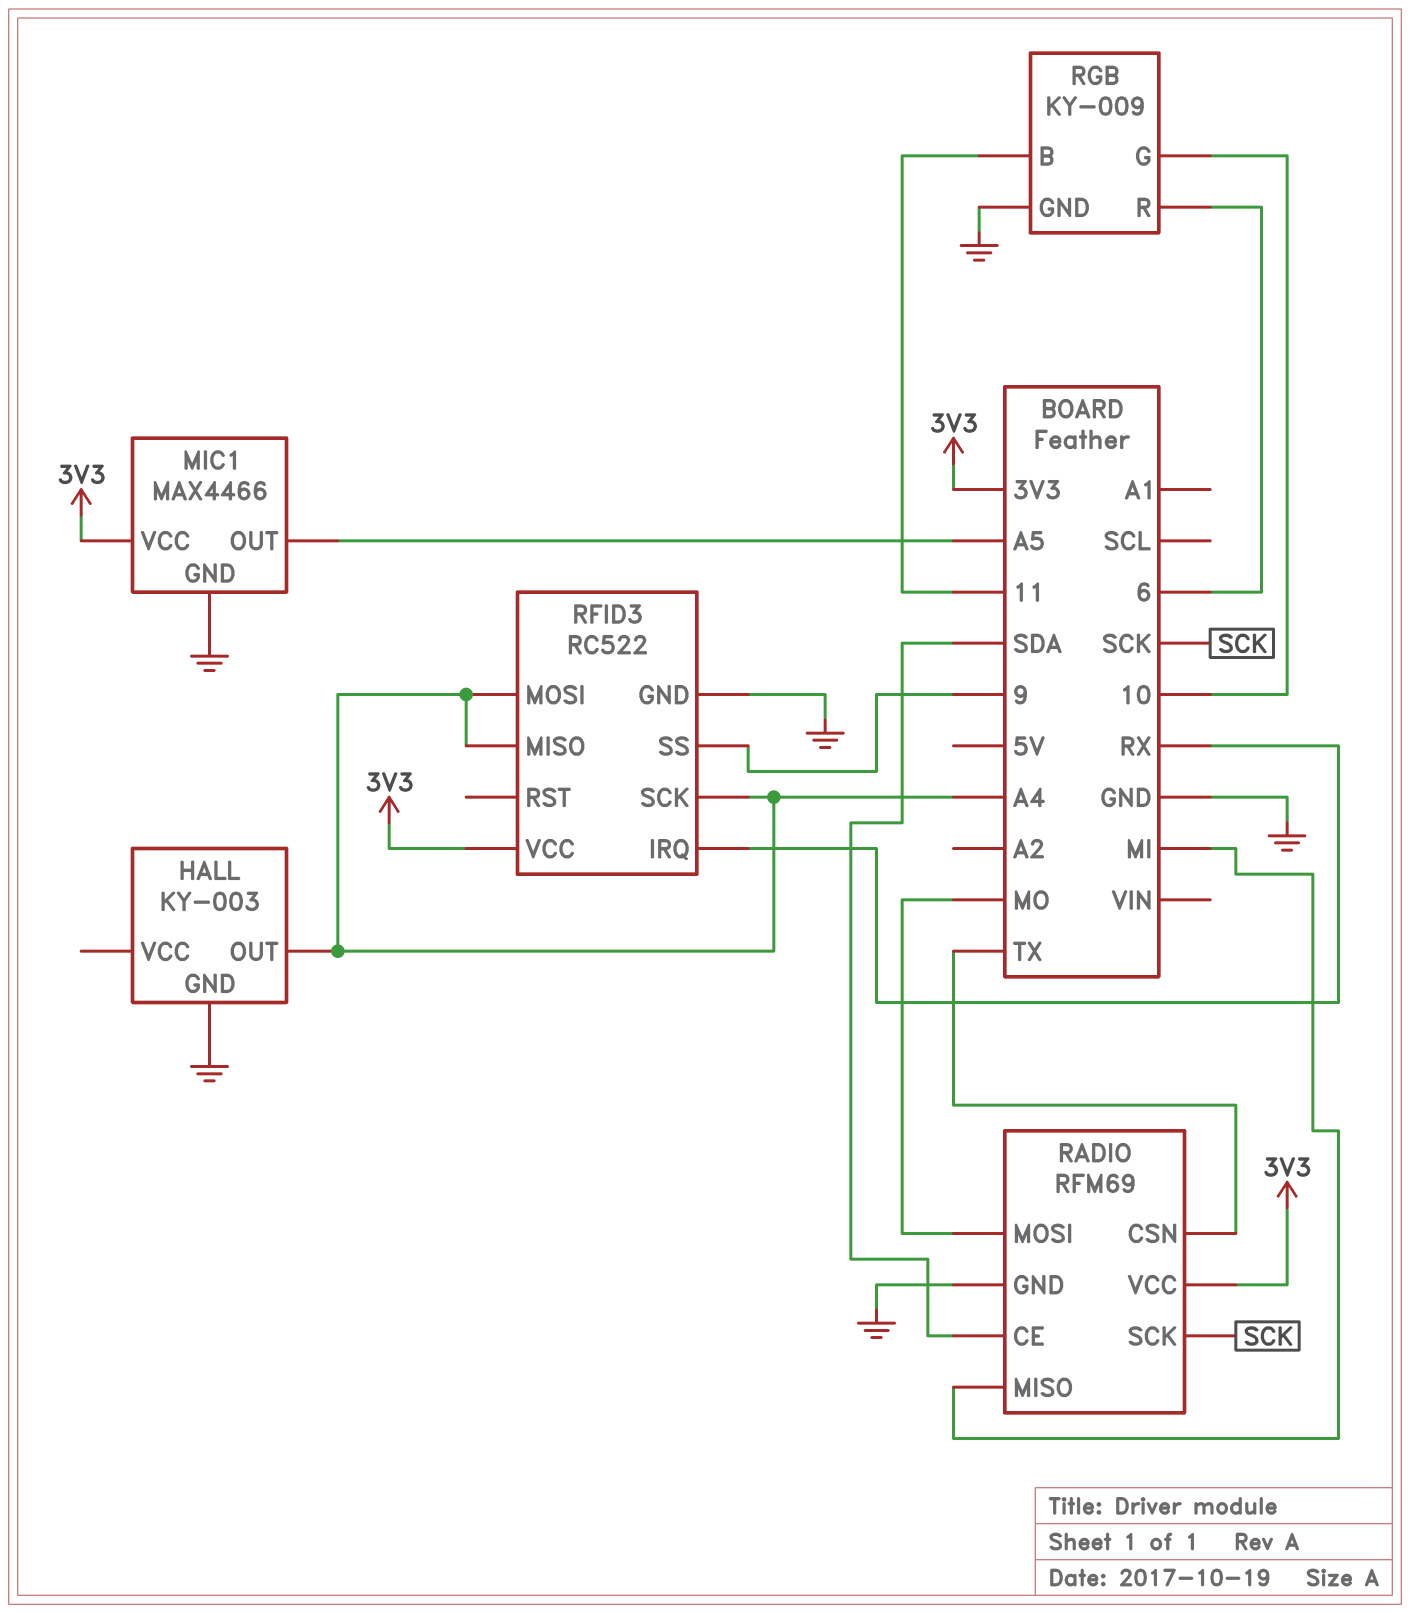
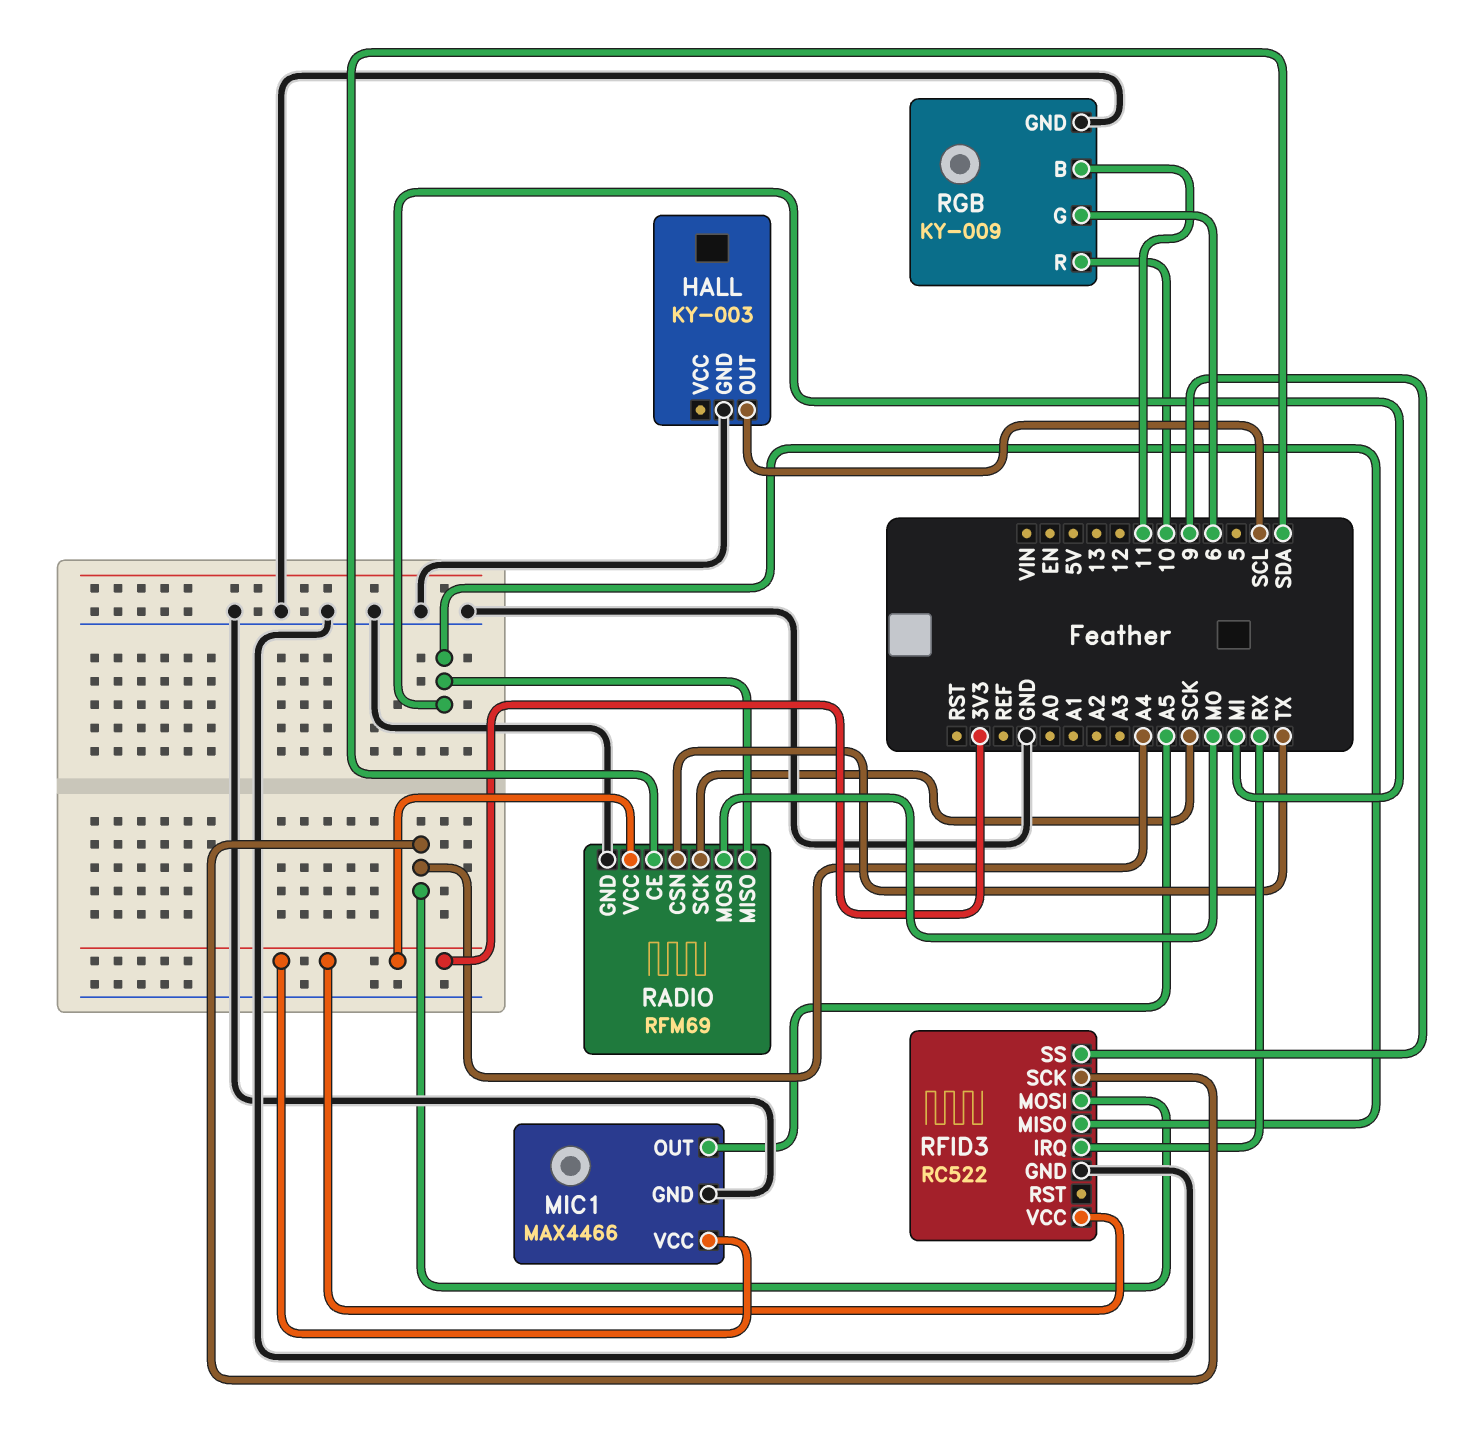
HALL pin OUT: A4 -> SCL
RFID3 pin MISO: A4 -> MI
RGB pin G: 10 -> 6
RGB pin R: 6 -> 10

